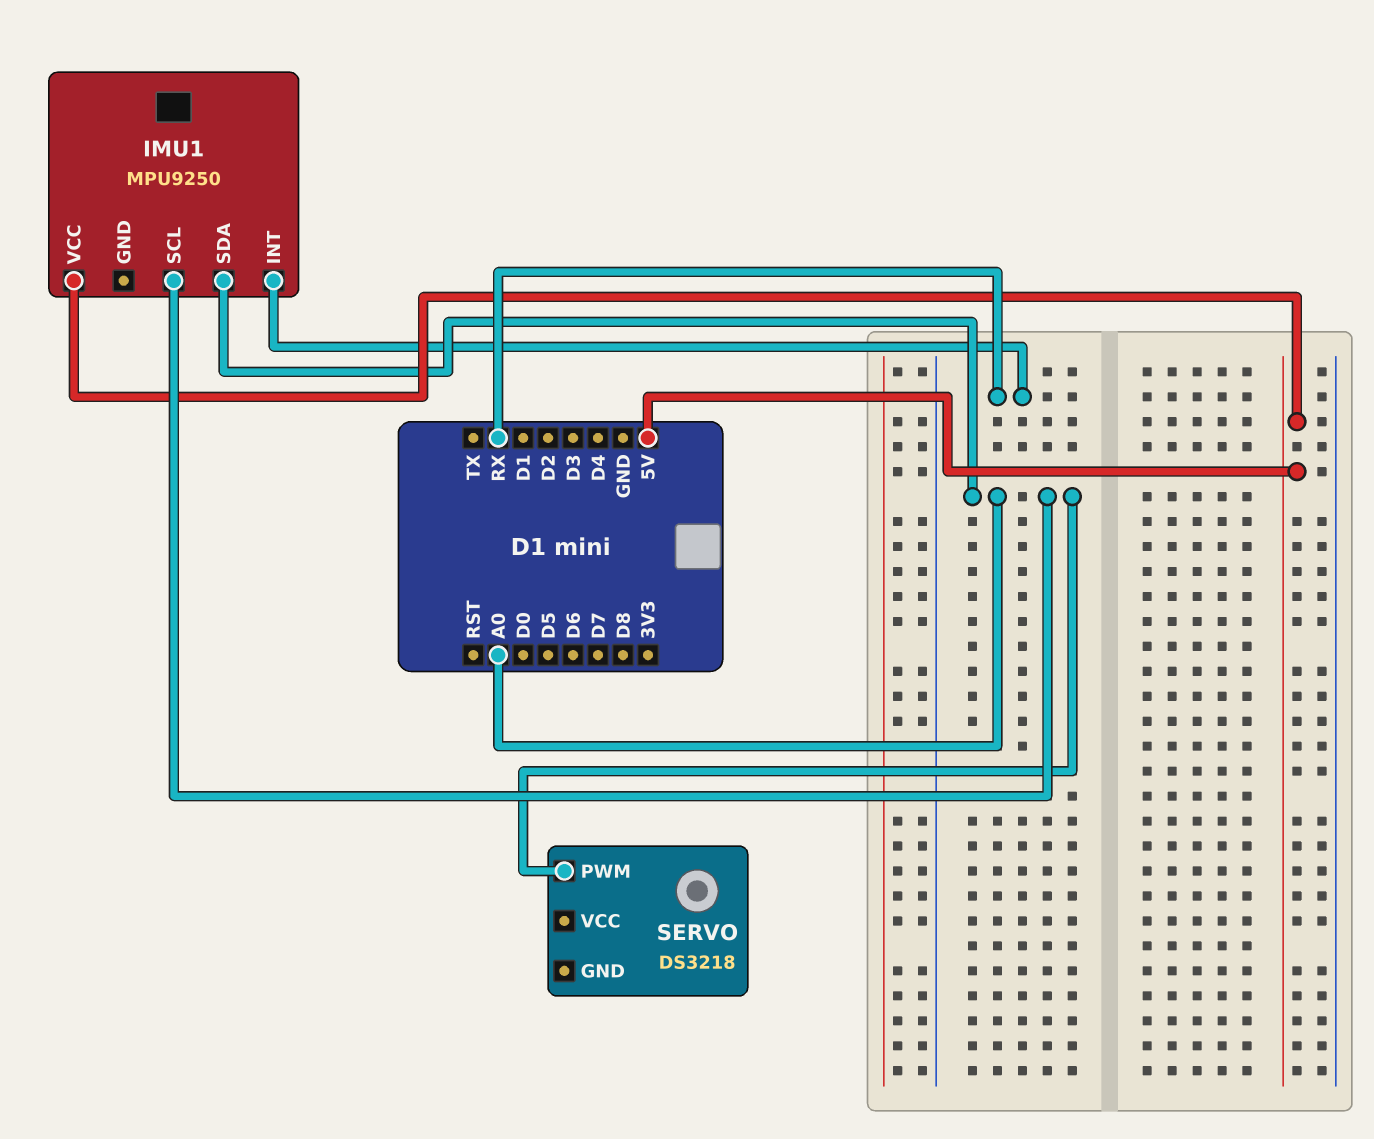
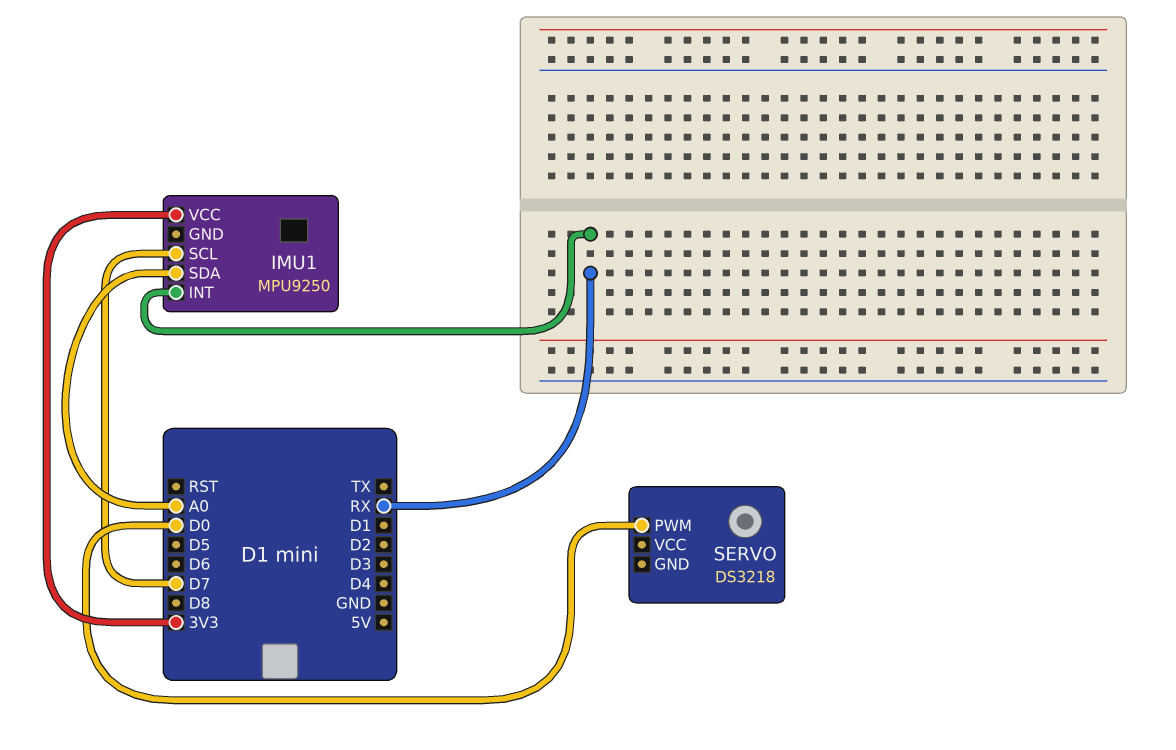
IMU1 pin SCL: A0 -> D7
IMU1 pin VCC: 5V -> 3V3
SERVO pin PWM: A0 -> D0

